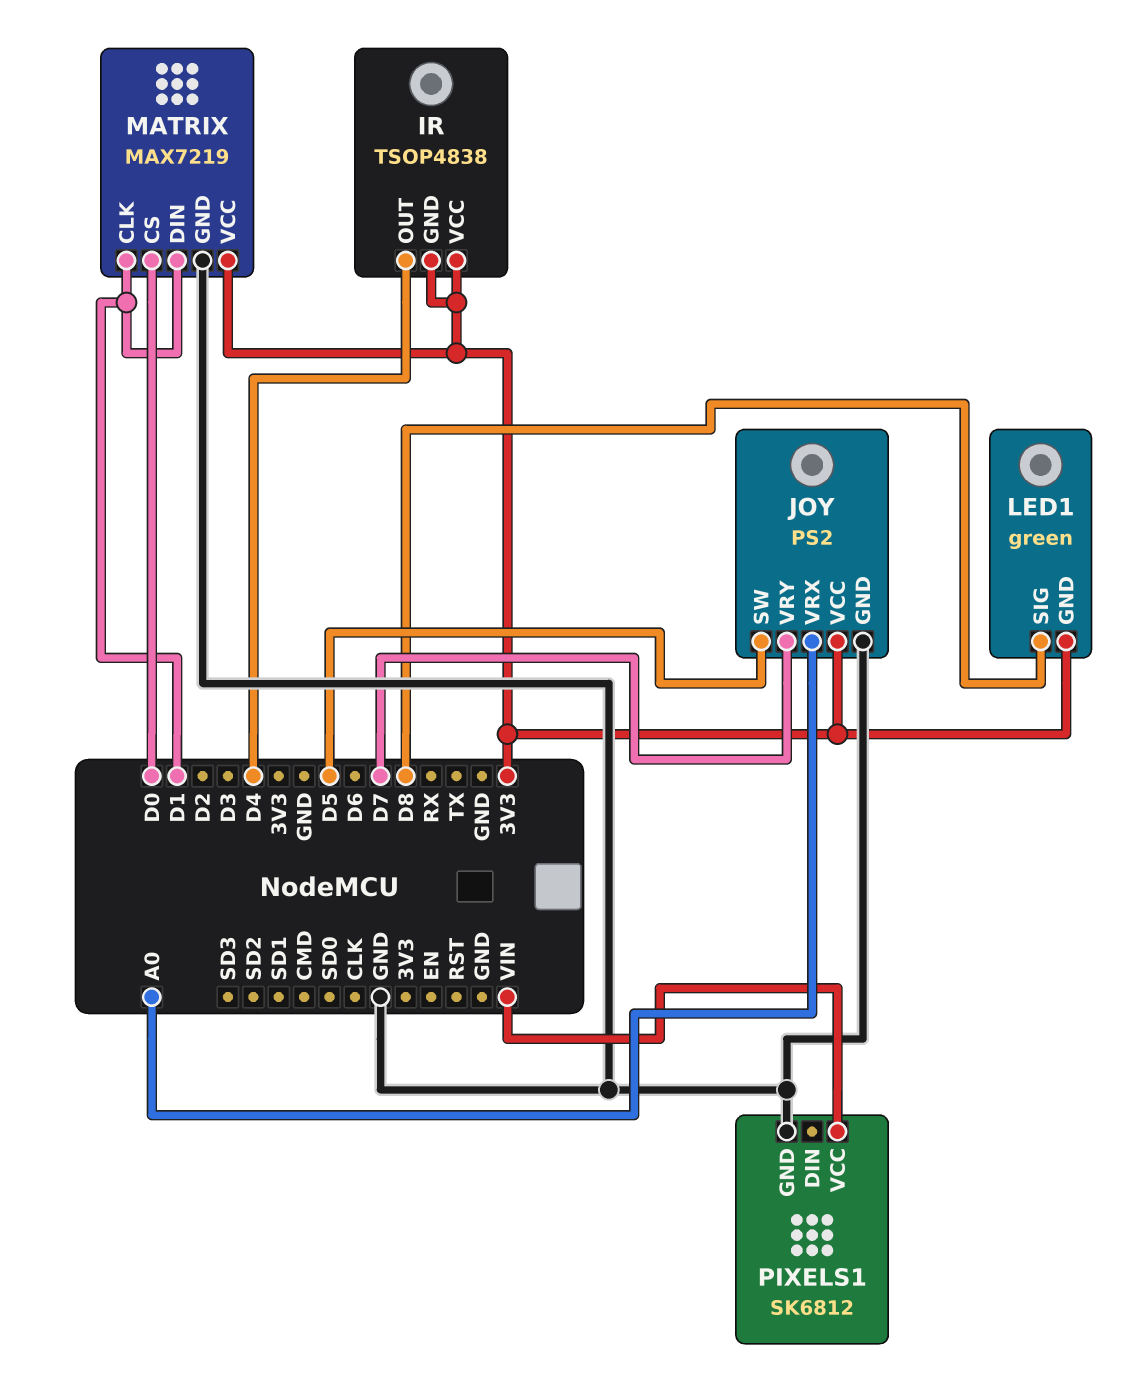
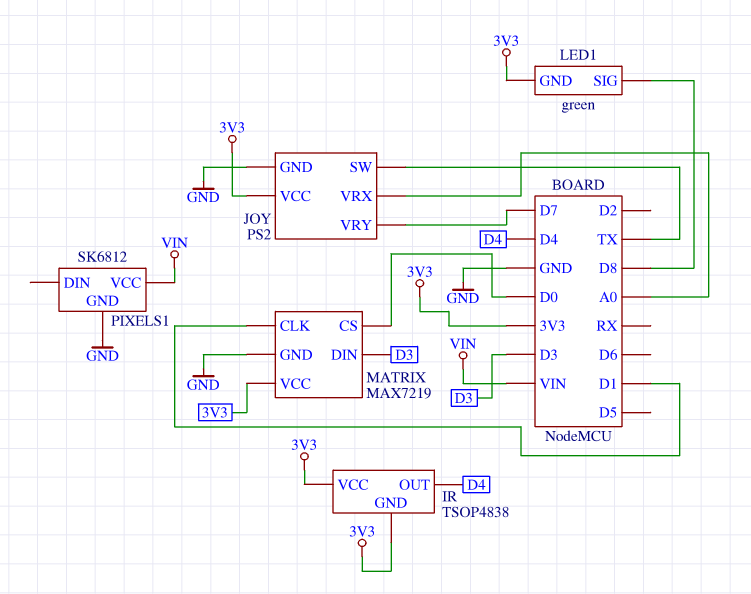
JOY pin SW: D5 -> TX
MATRIX pin DIN: D1 -> D3

